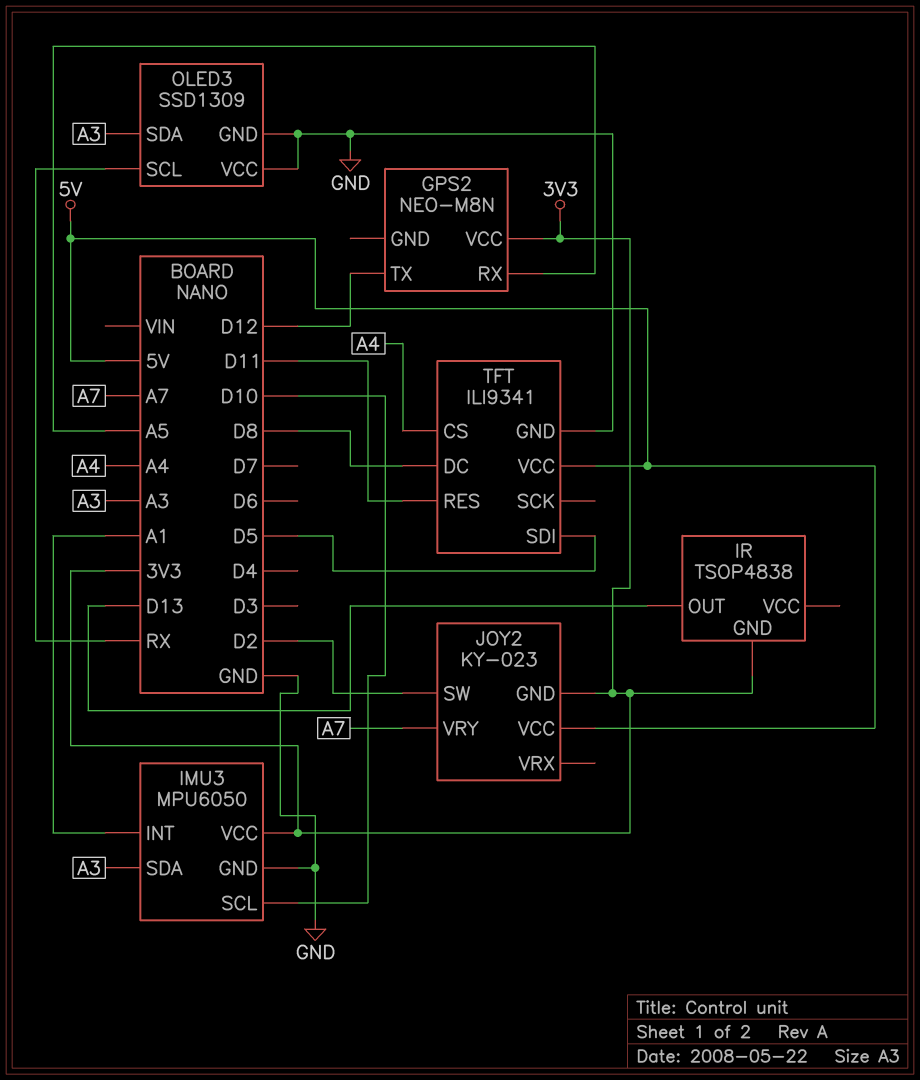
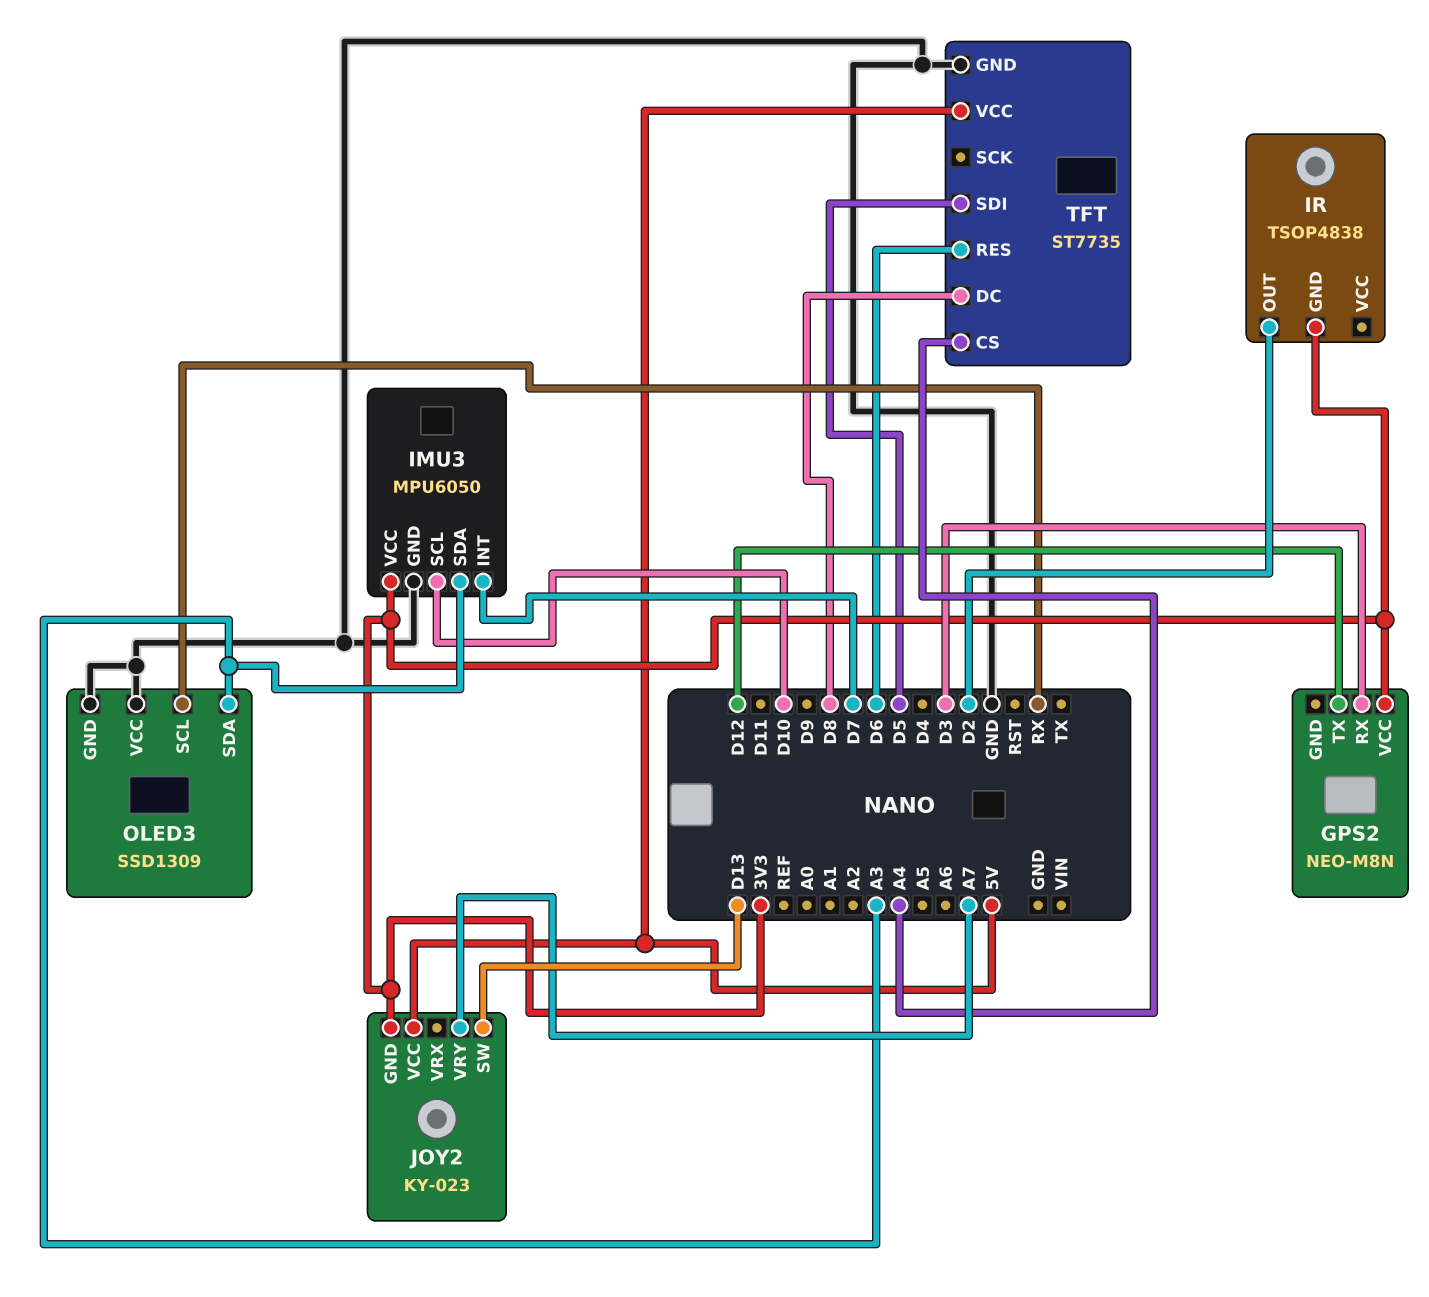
GPS2 pin RX: A5 -> D3
IMU3 pin INT: A1 -> D7
IR pin OUT: D13 -> D2
JOY2 pin SW: D2 -> D13
TFT: ILI9341 -> ST7735
TFT pin RES: D11 -> D6

